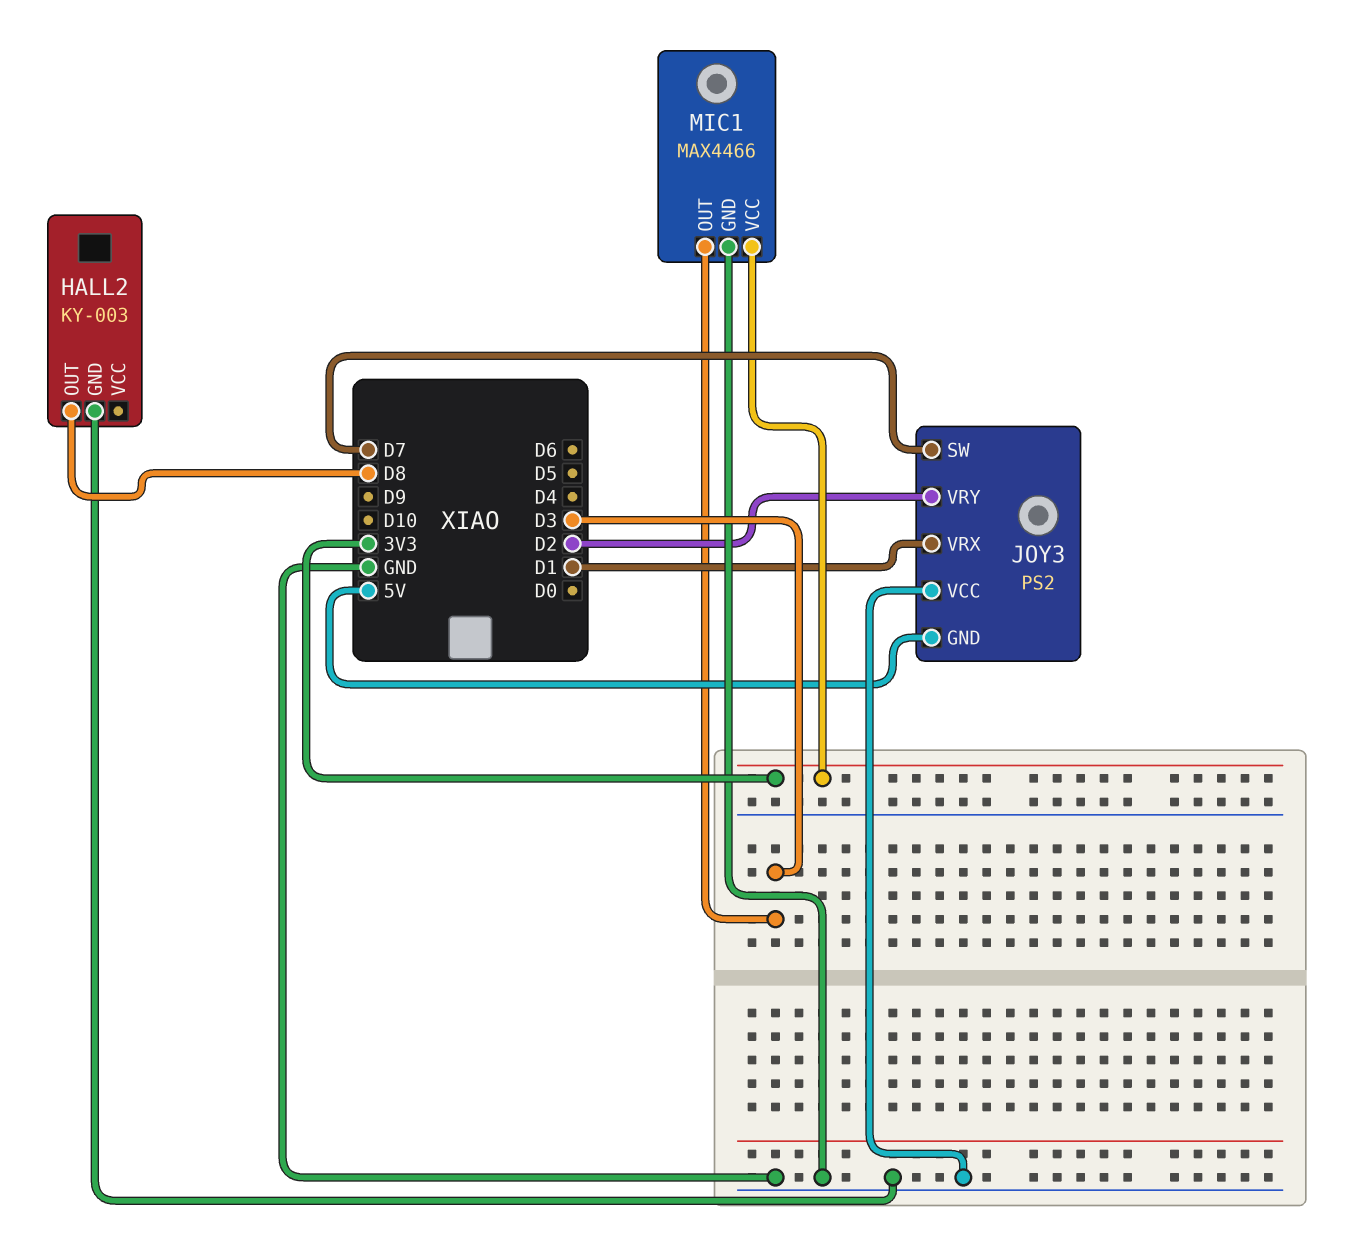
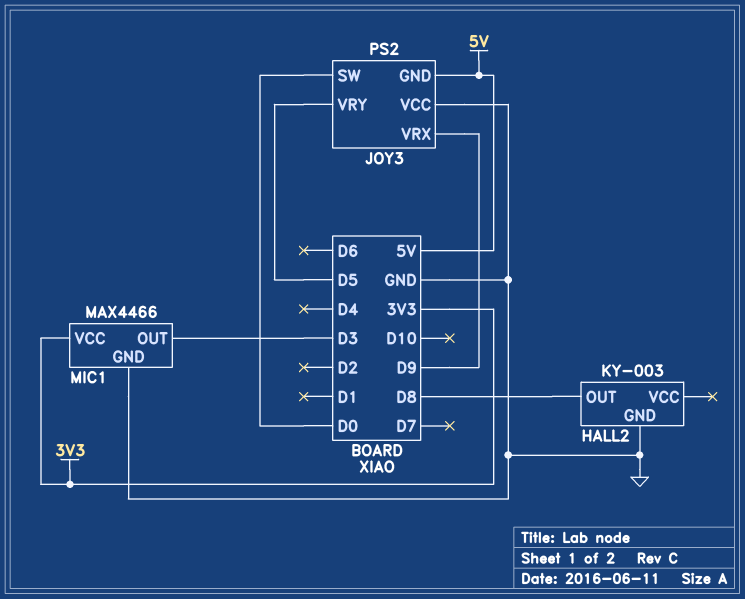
JOY3 pin SW: D7 -> D0
JOY3 pin VRX: D1 -> D9
JOY3 pin VRY: D2 -> D5

